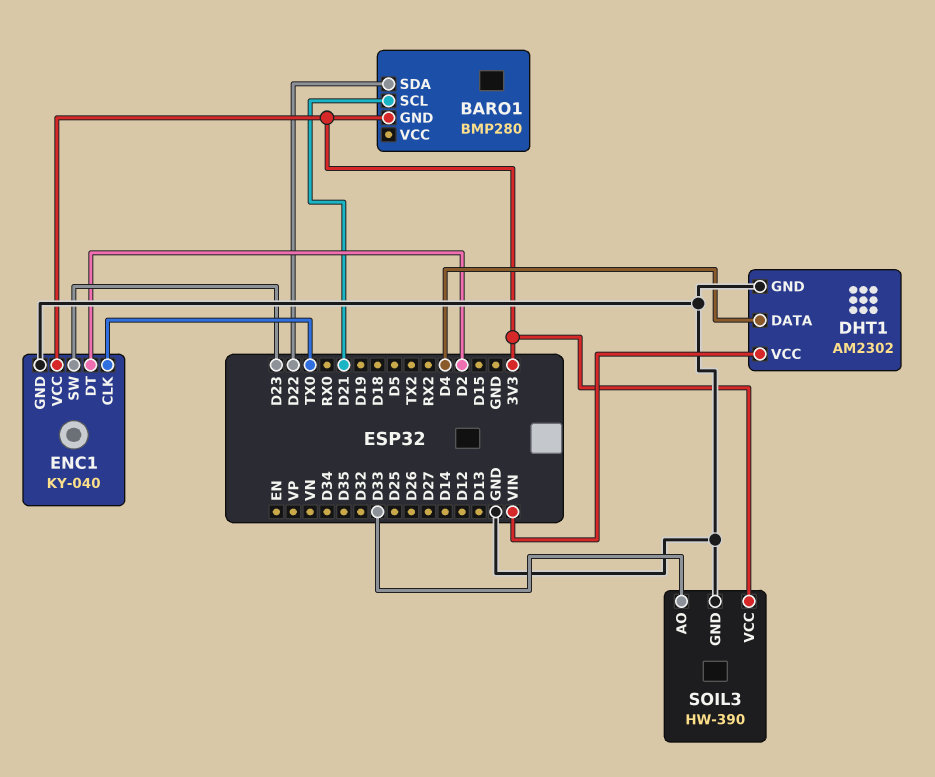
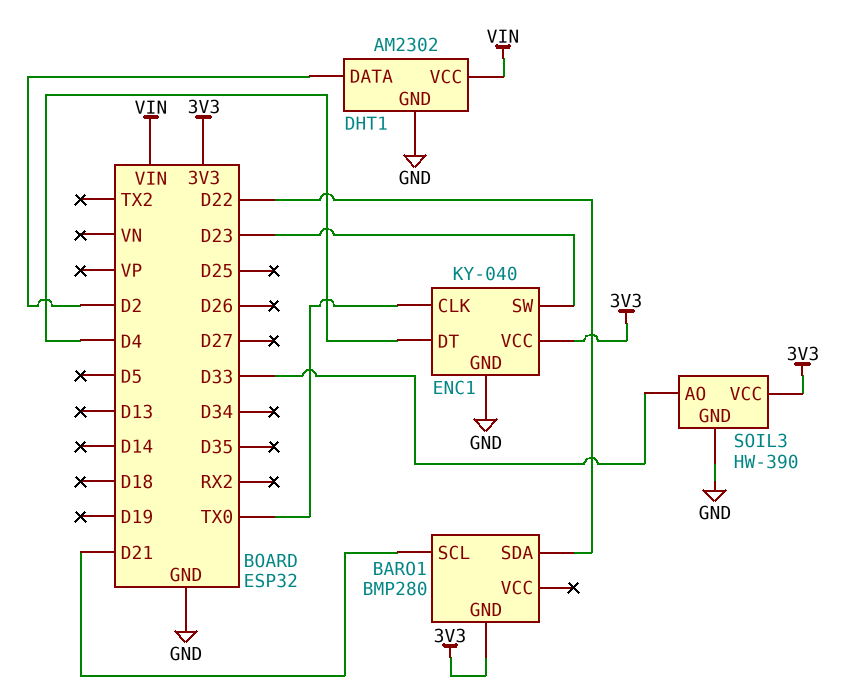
DHT1 pin DATA: D4 -> D2
ENC1 pin DT: D2 -> D4

